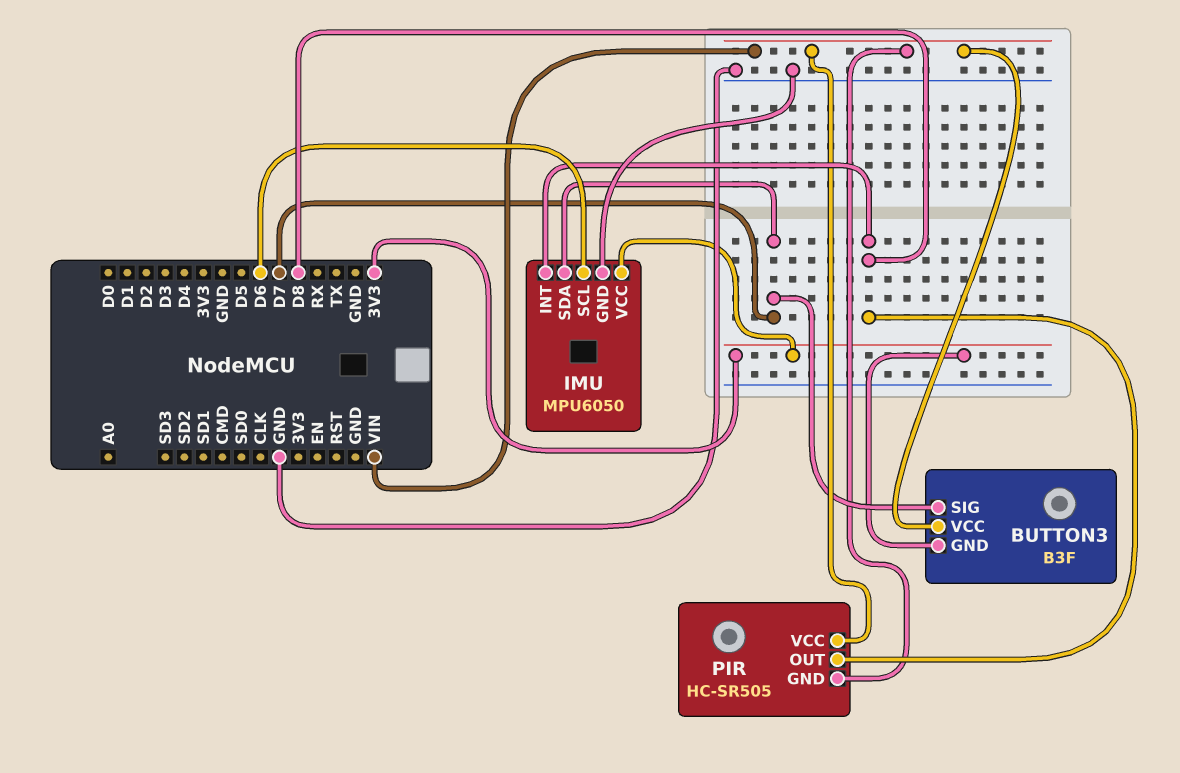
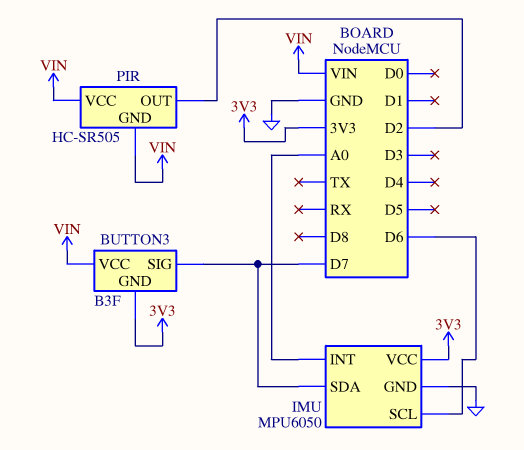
IMU pin INT: D8 -> A0
PIR pin OUT: D8 -> D2

